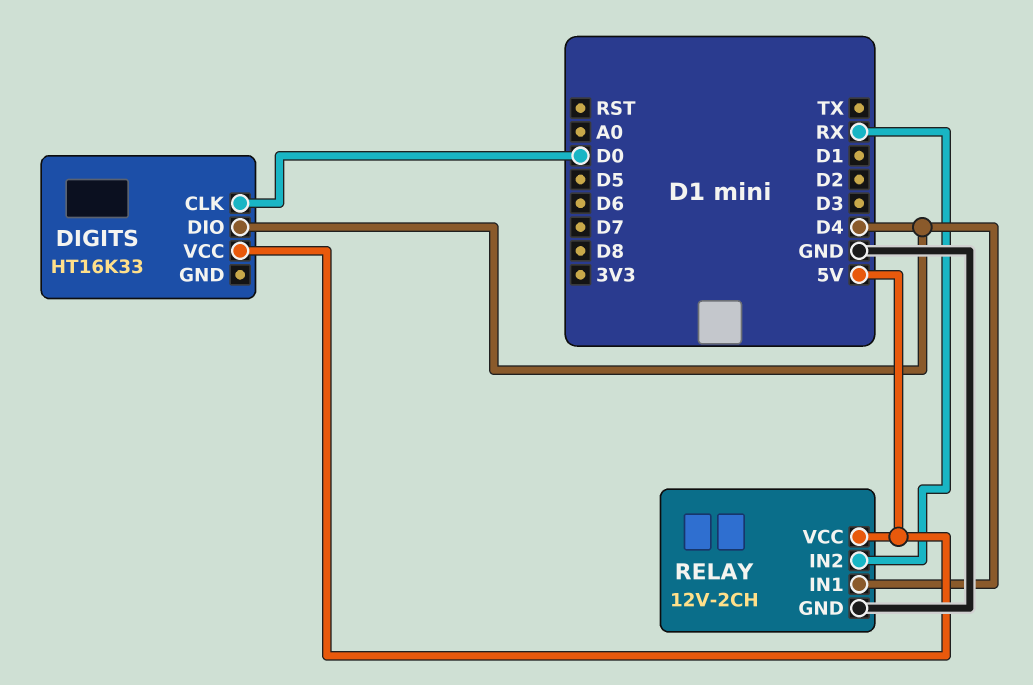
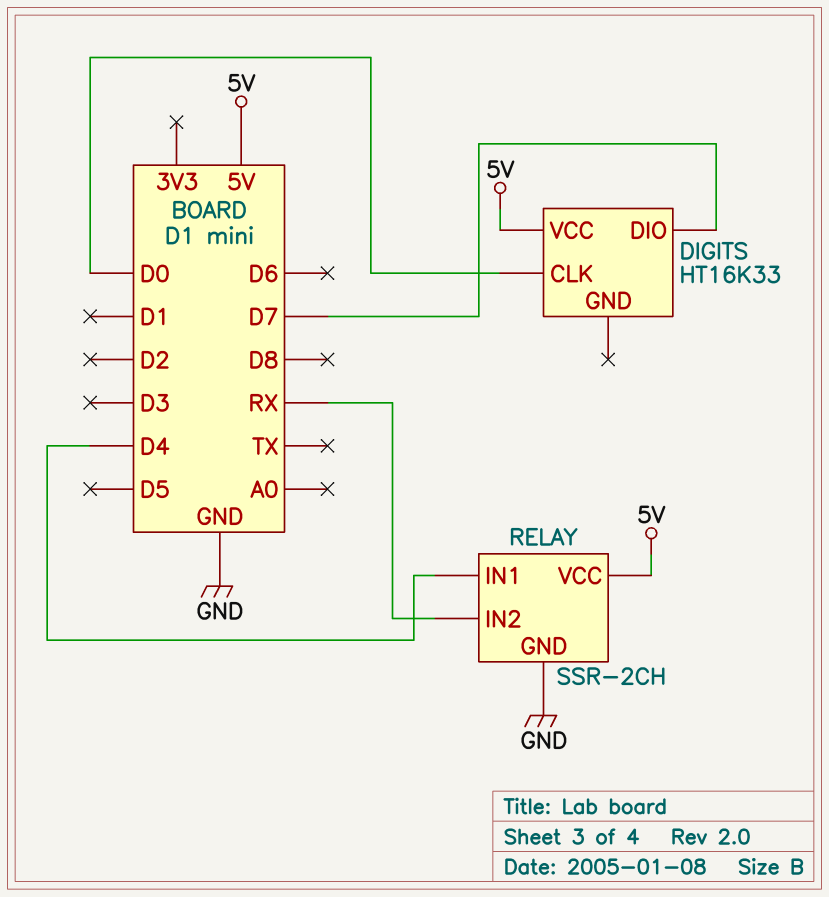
DIGITS pin DIO: D4 -> D7
RELAY: 12V-2CH -> SSR-2CH

